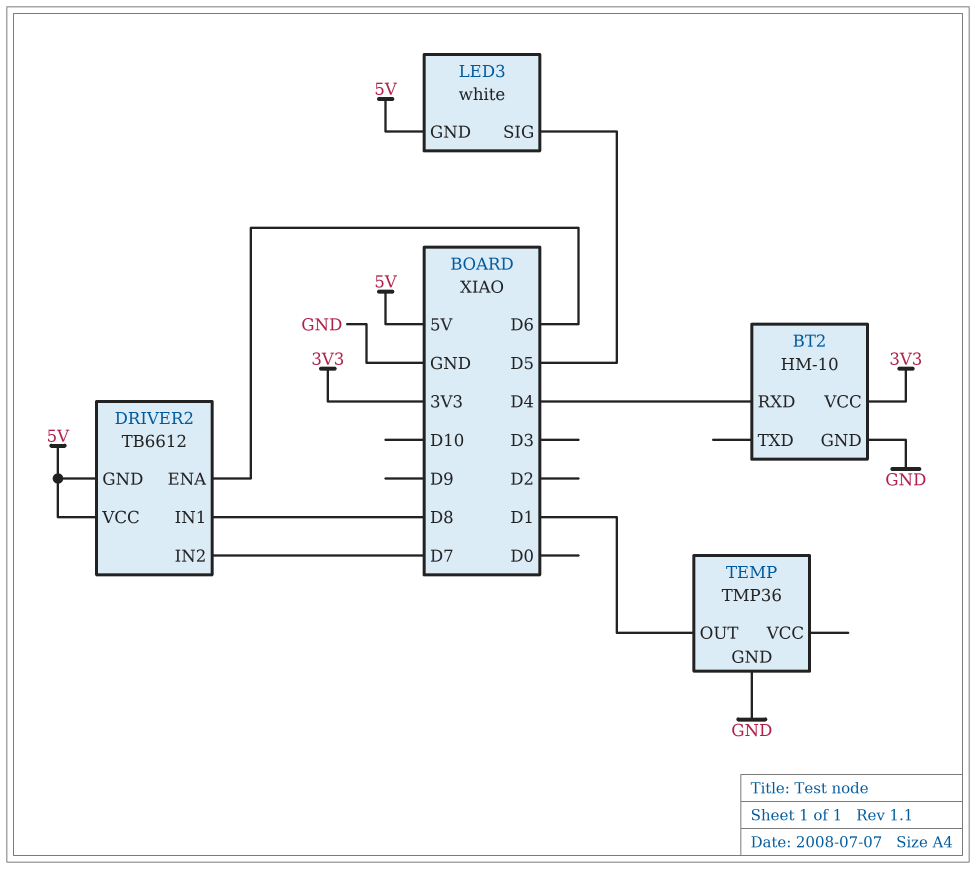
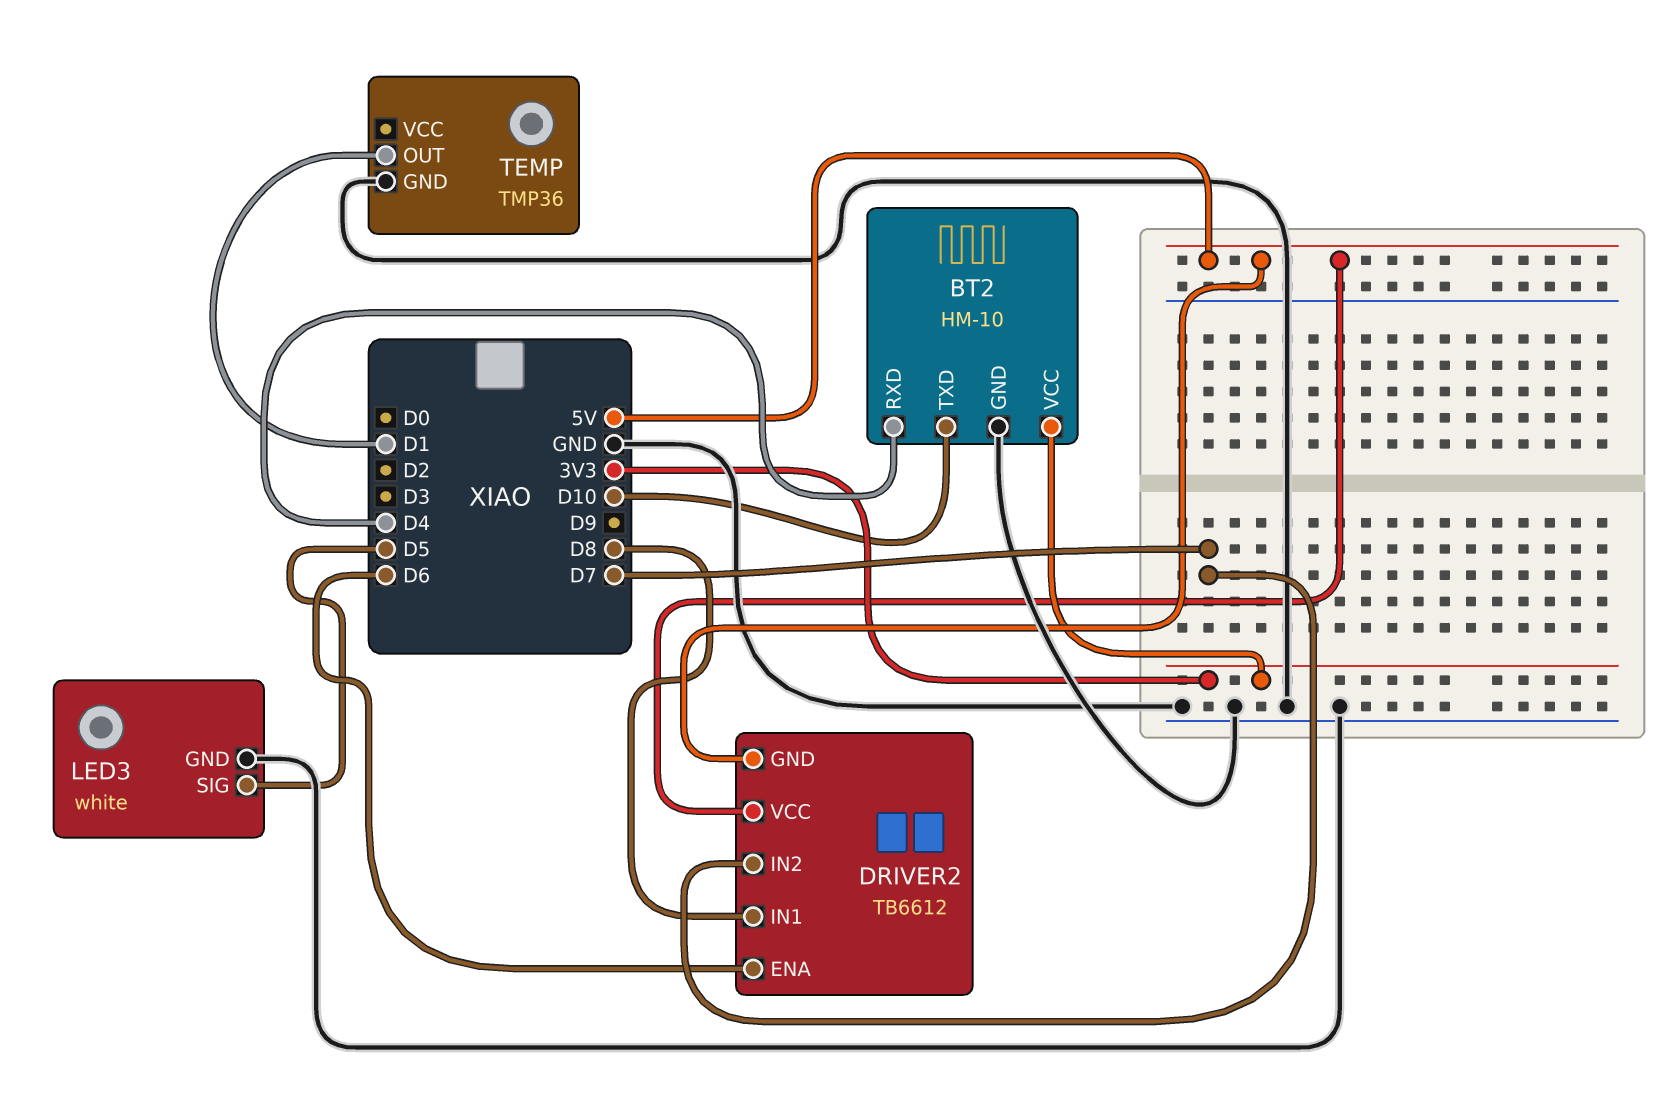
BT2 pin TXD: none -> D10
LED3 pin GND: 5V -> GND

